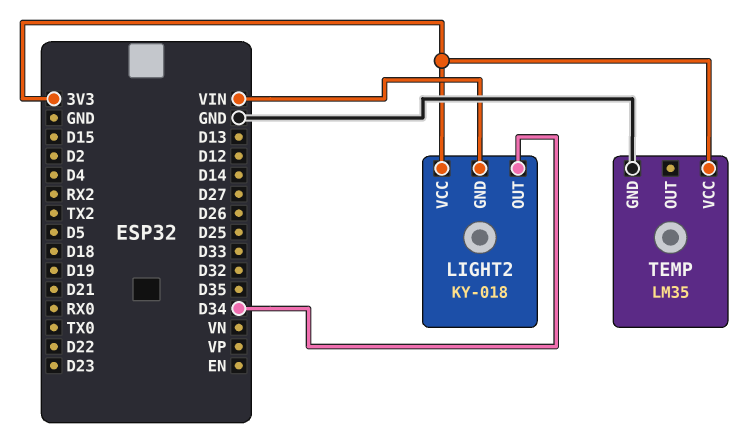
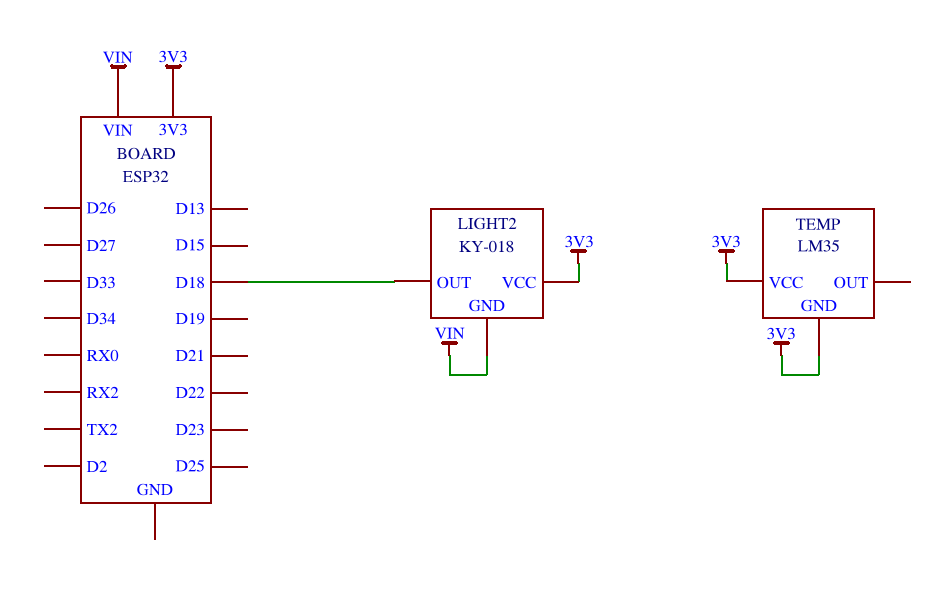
LIGHT2 pin OUT: D34 -> D18
TEMP pin GND: GND -> 3V3

